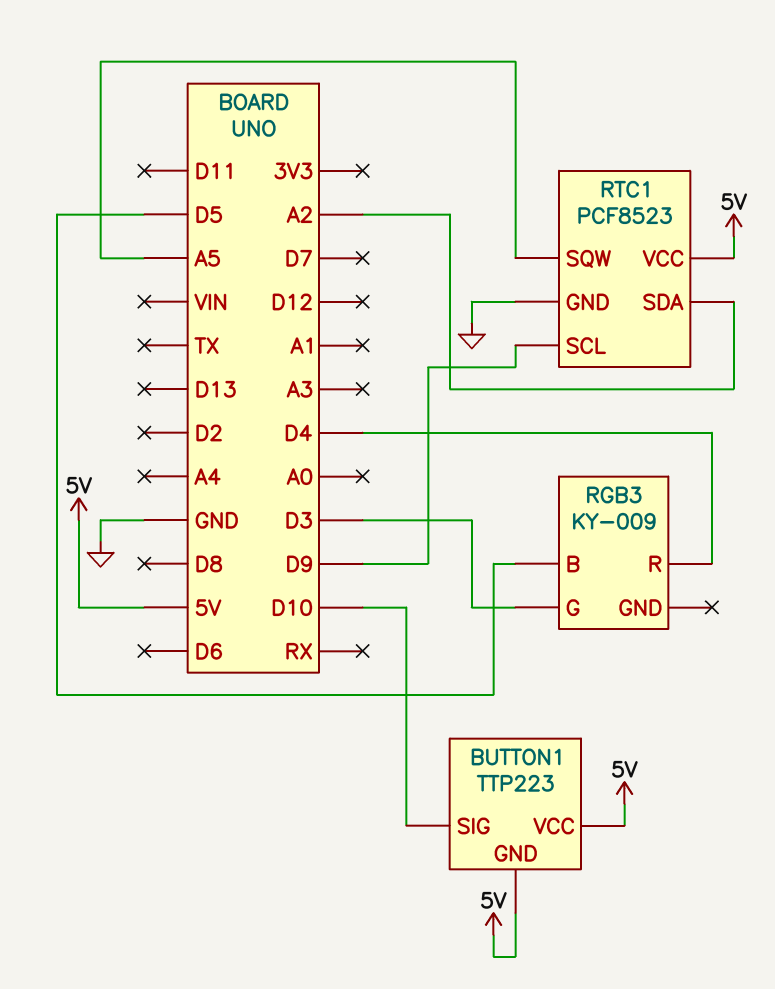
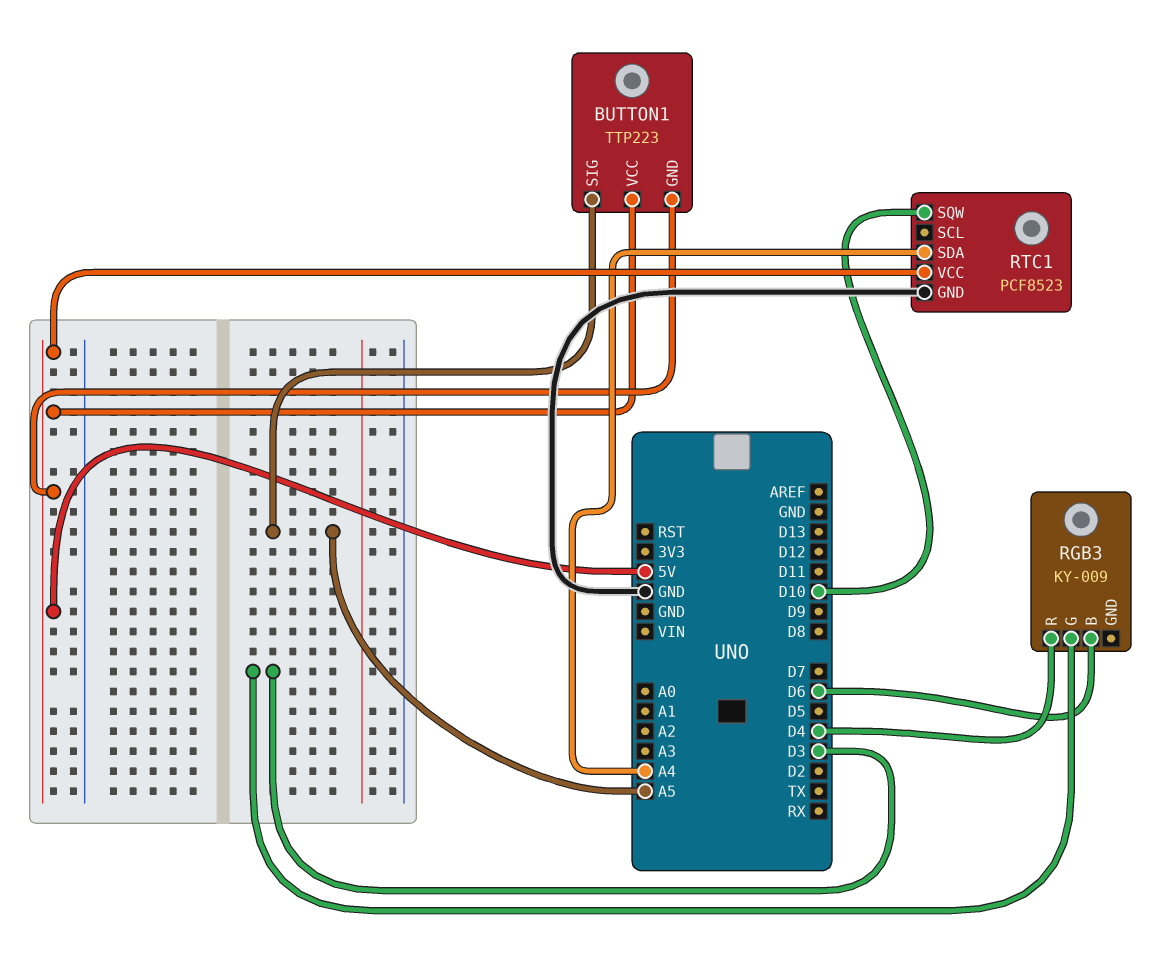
BUTTON1 pin SIG: D10 -> A5
RGB3 pin B: D5 -> D6
RTC1 pin SCL: D9 -> none
RTC1 pin SDA: A2 -> A4
RTC1 pin SQW: A5 -> D10

